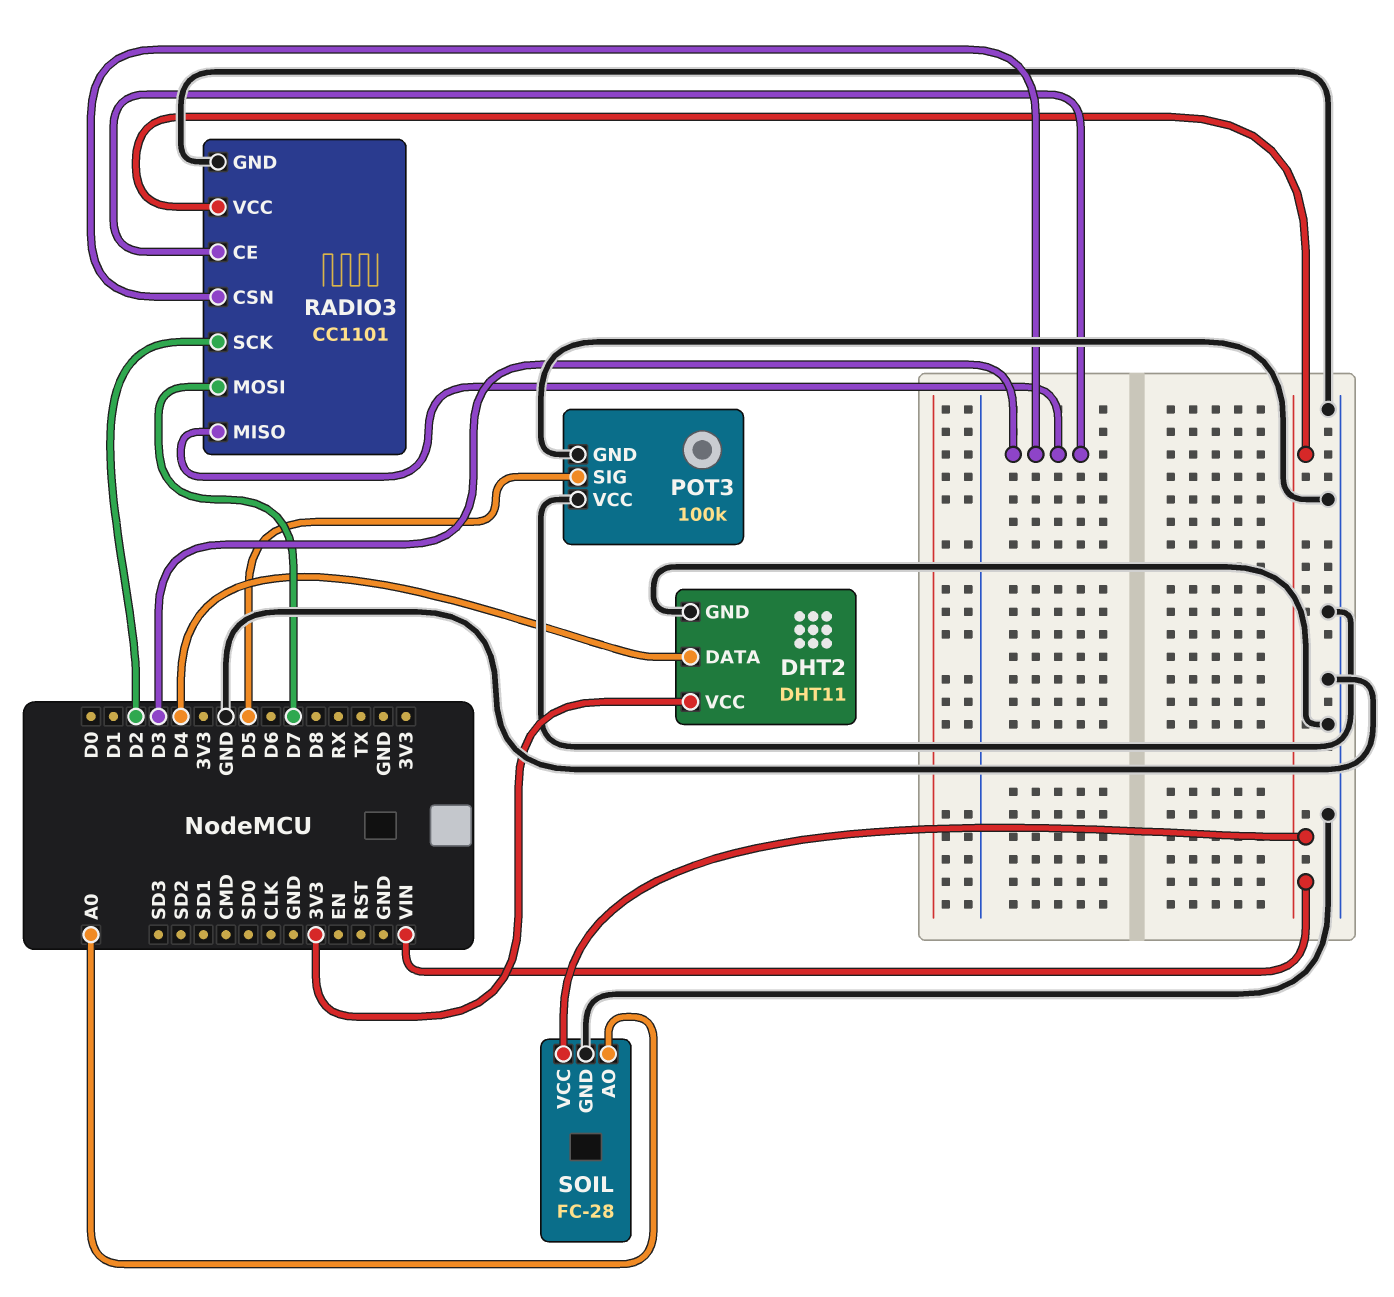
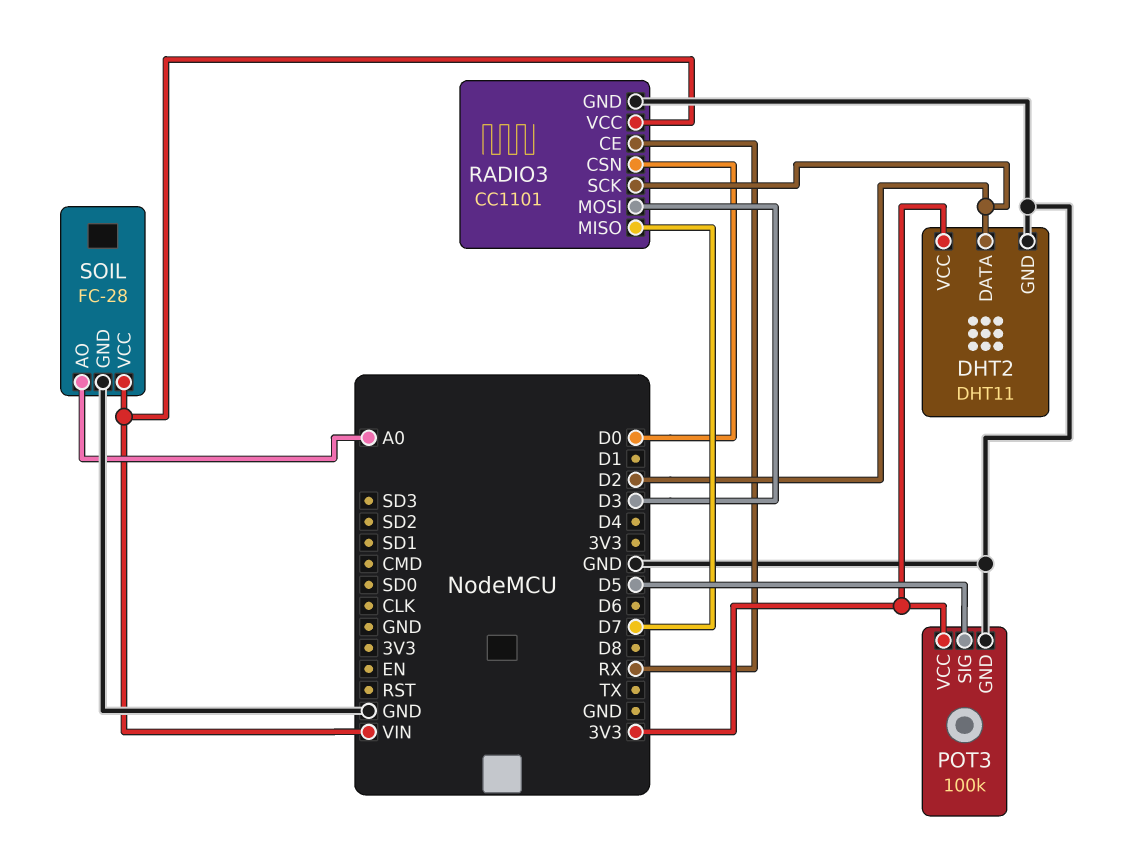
DHT2 pin DATA: D4 -> D2
POT3 pin VCC: GND -> 3V3
RADIO3 pin CE: D3 -> RX
RADIO3 pin CSN: D3 -> D0
RADIO3 pin MISO: D3 -> D7
RADIO3 pin MOSI: D7 -> D3

